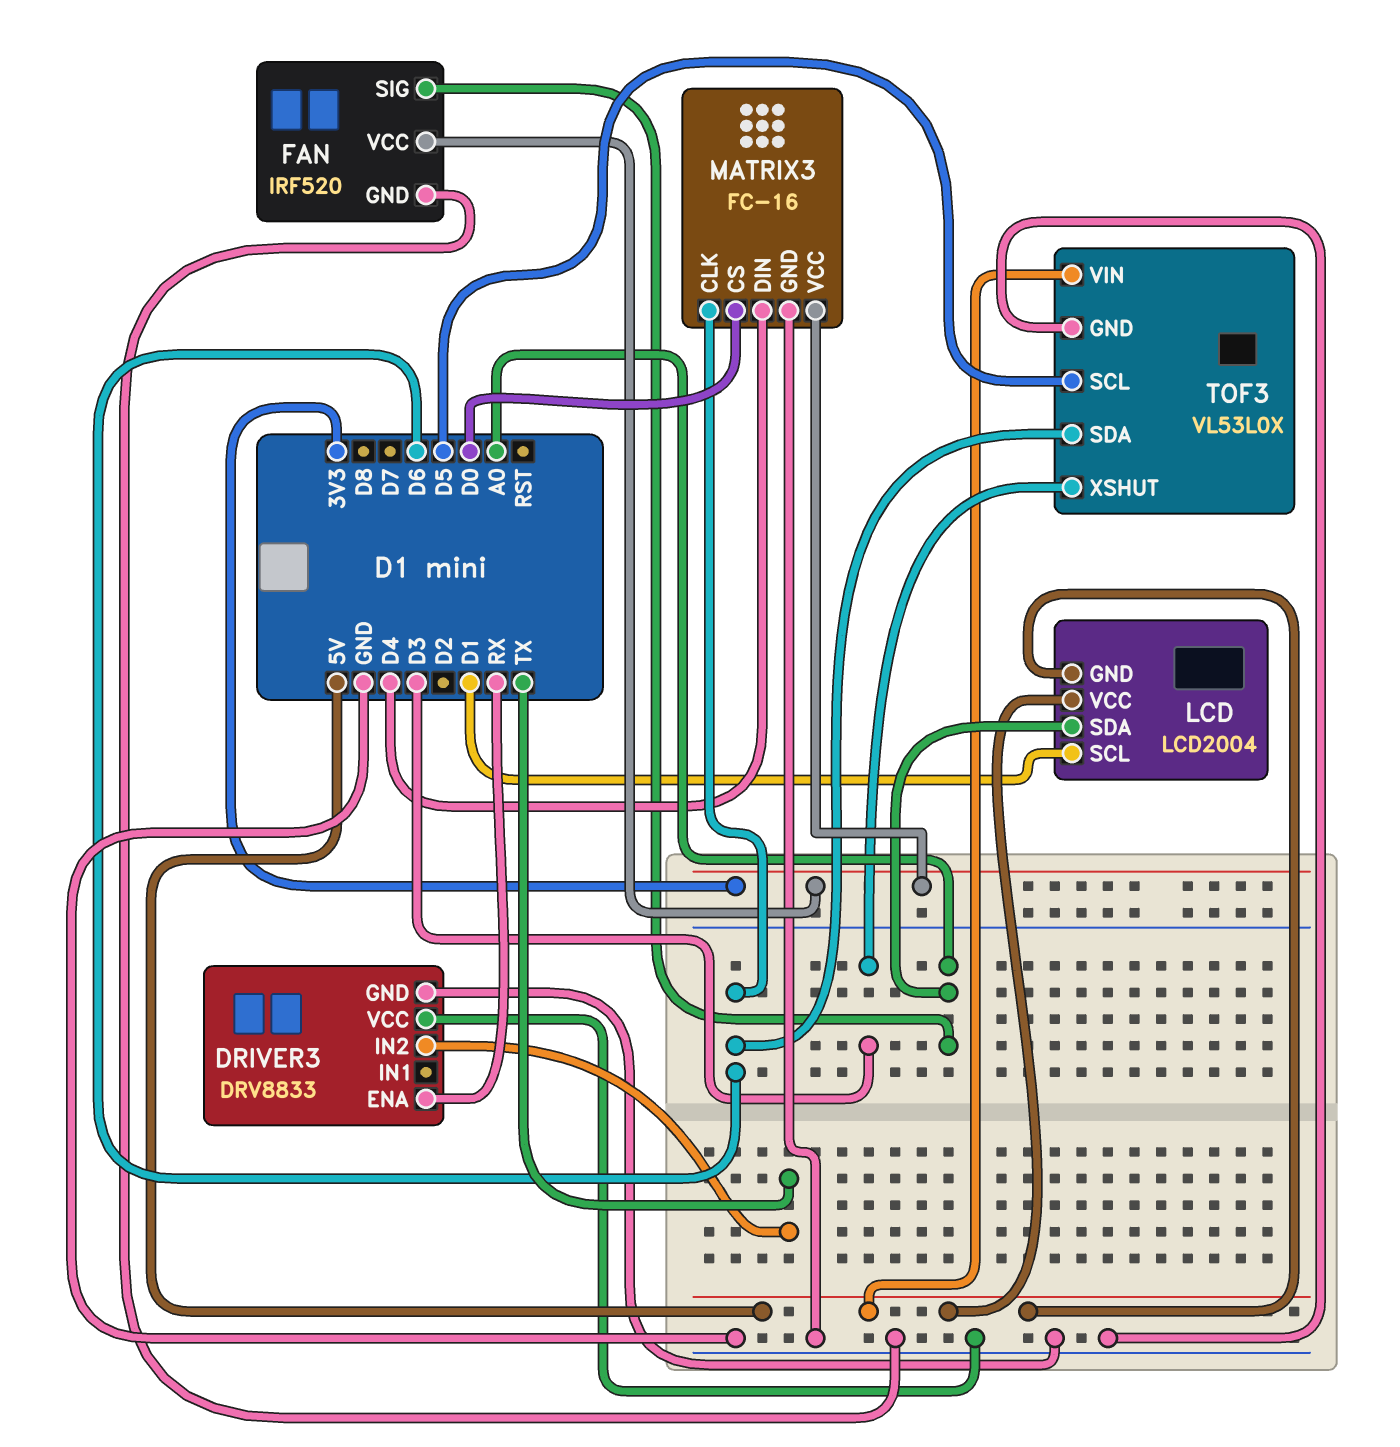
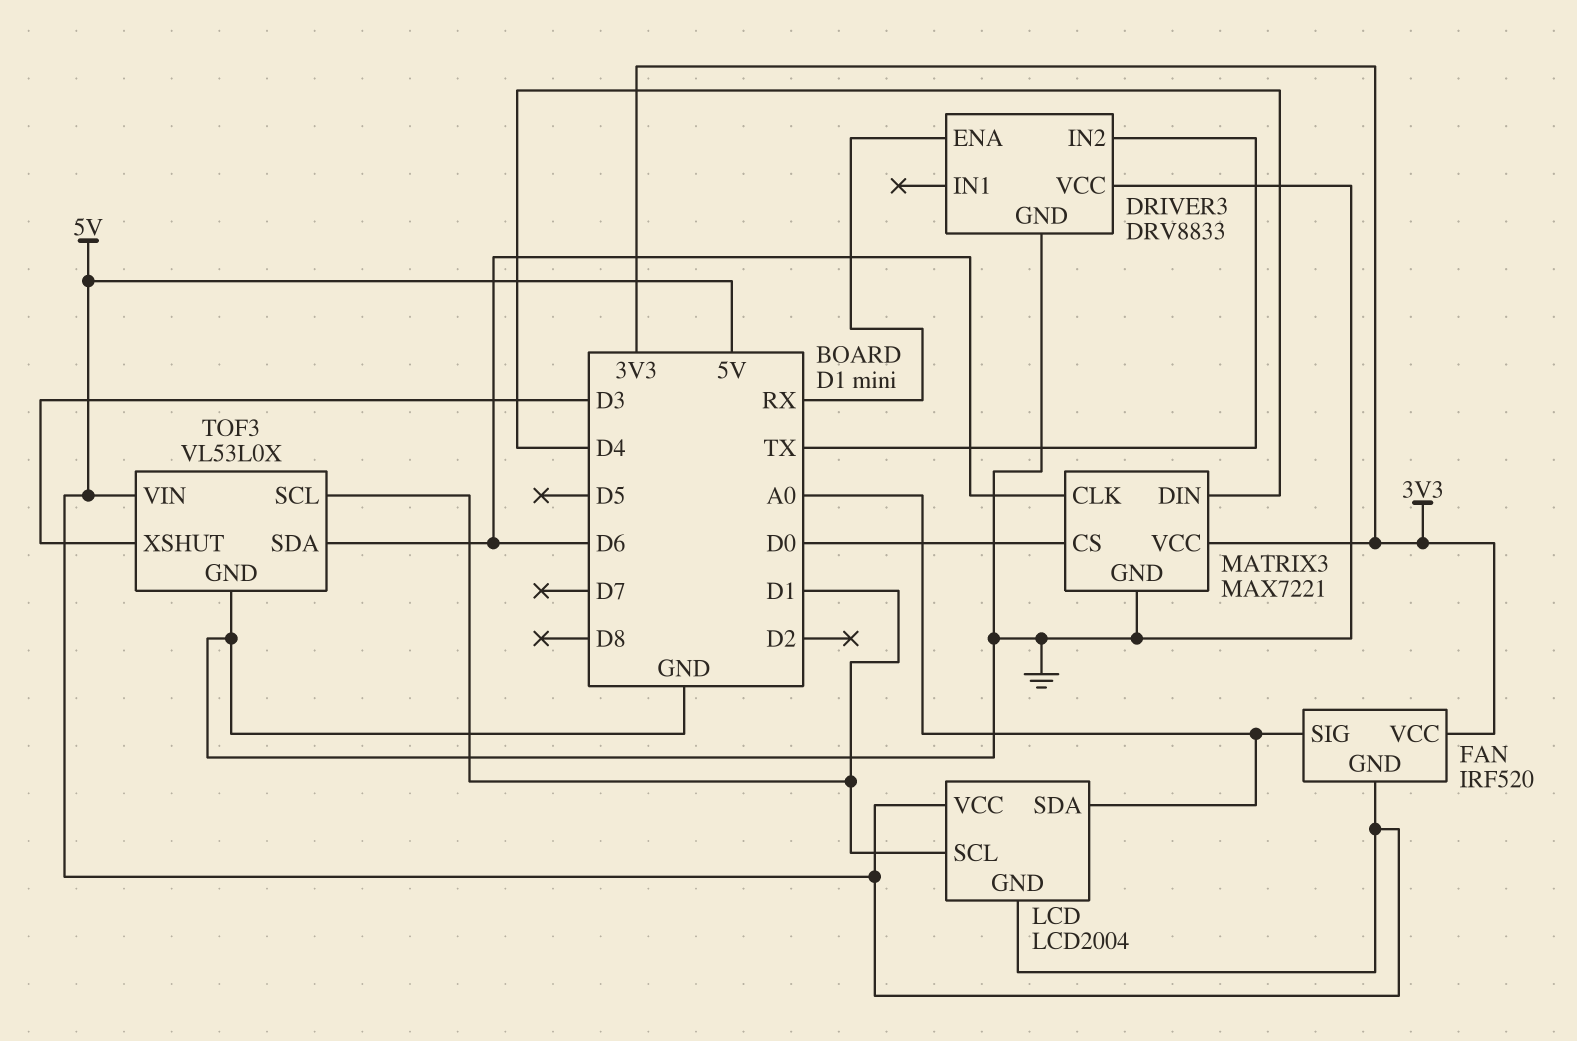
FAN pin GND: GND -> 5V
MATRIX3: FC-16 -> MAX7221
TOF3 pin SCL: D5 -> D1

